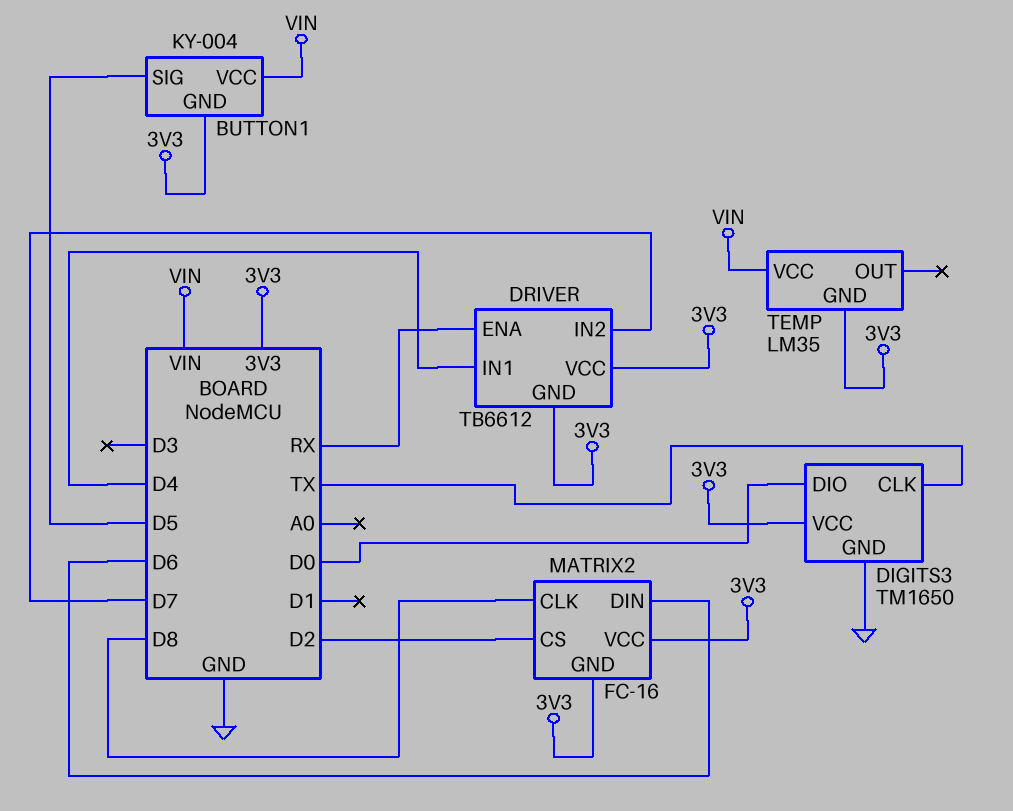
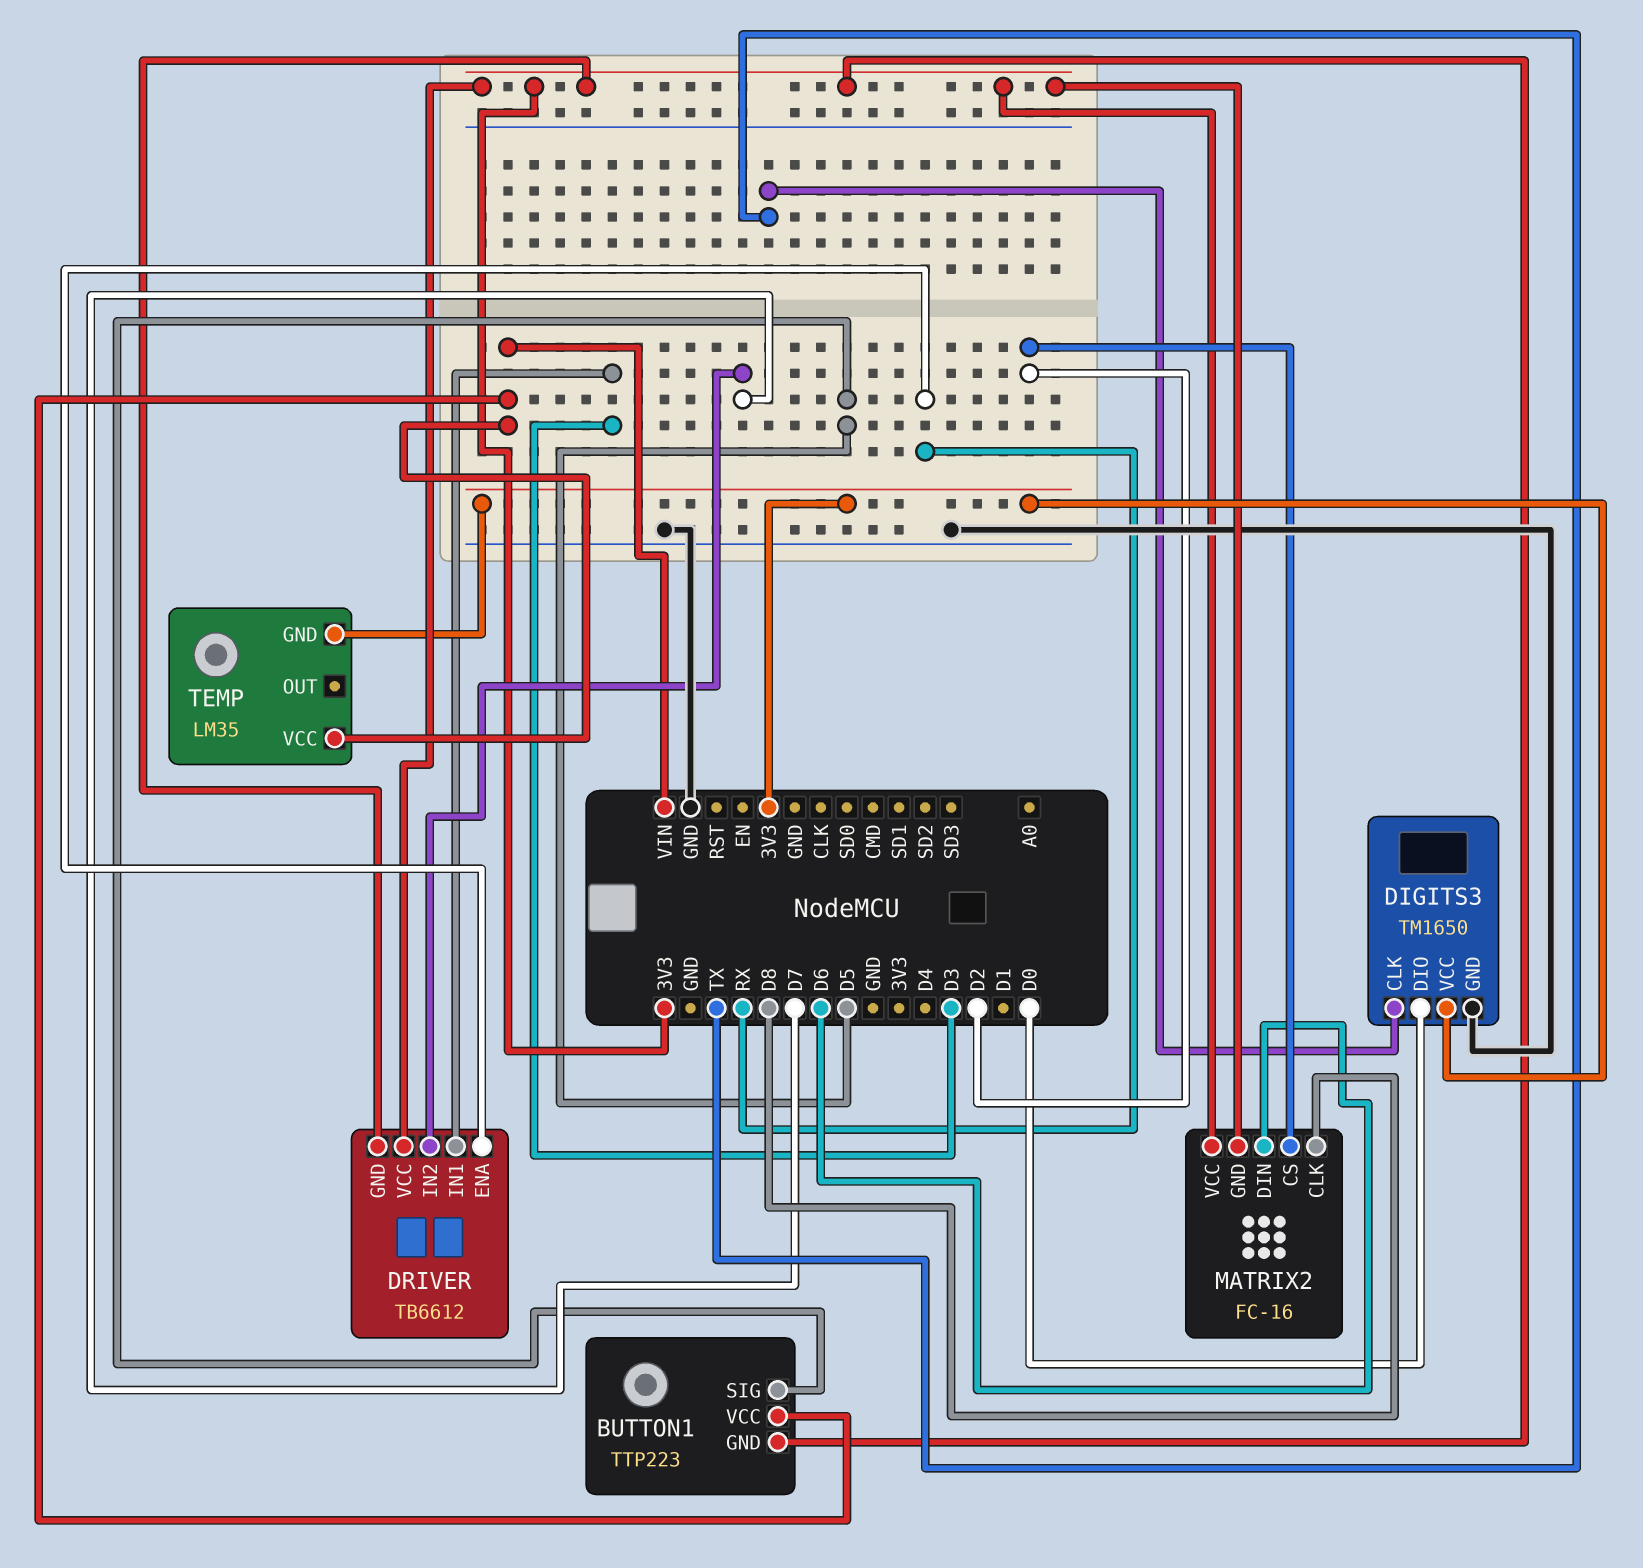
BUTTON1: KY-004 -> TTP223
DRIVER pin IN1: D4 -> D3

